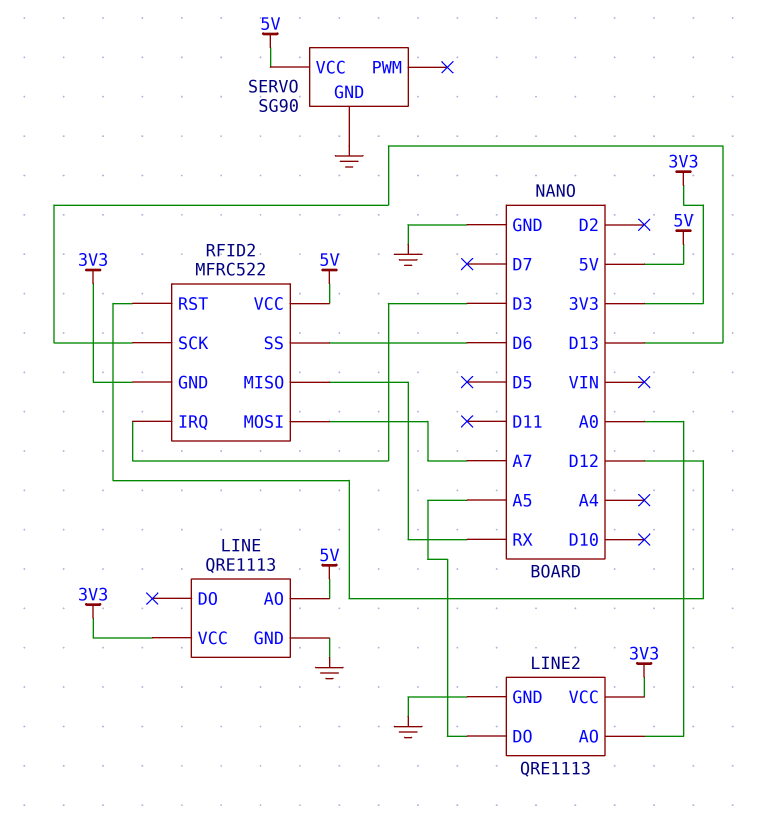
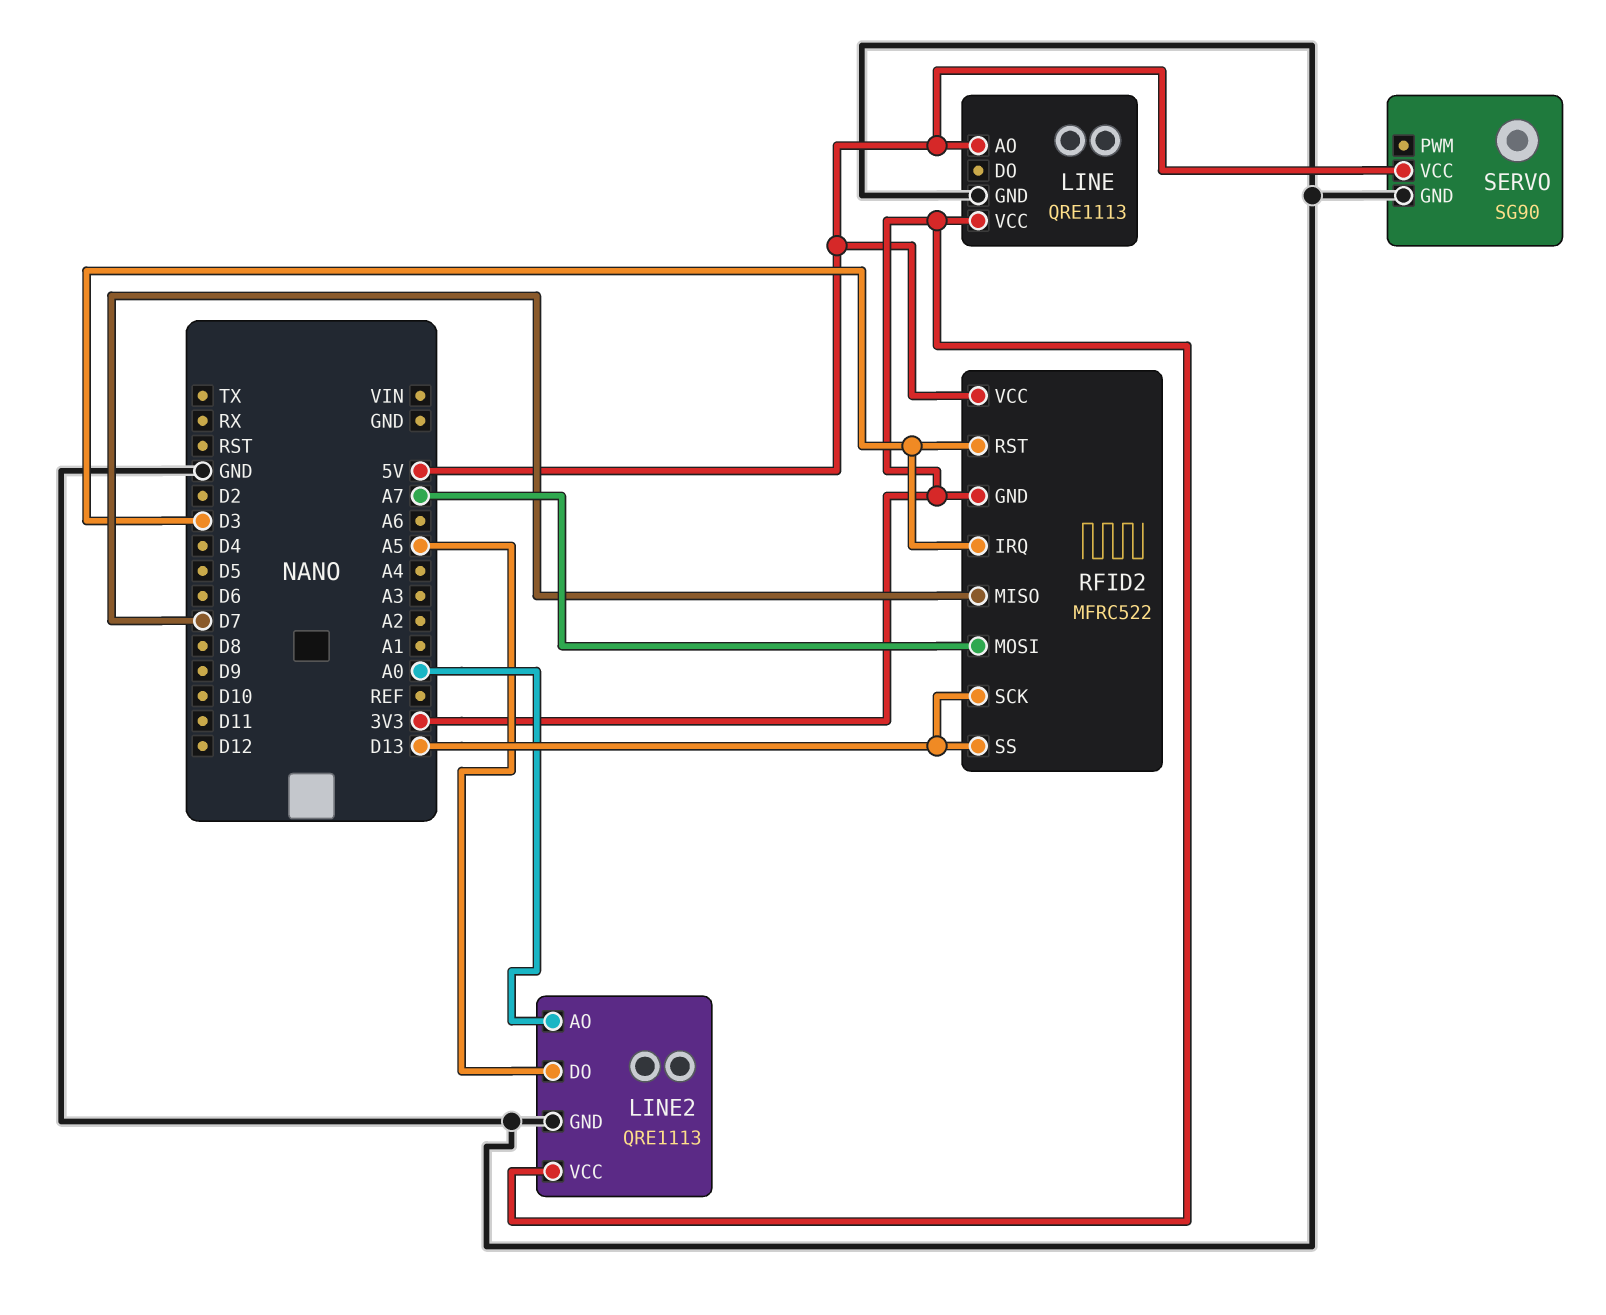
RFID2 pin MISO: RX -> D7
RFID2 pin RST: D12 -> D3
RFID2 pin SS: D6 -> D13

